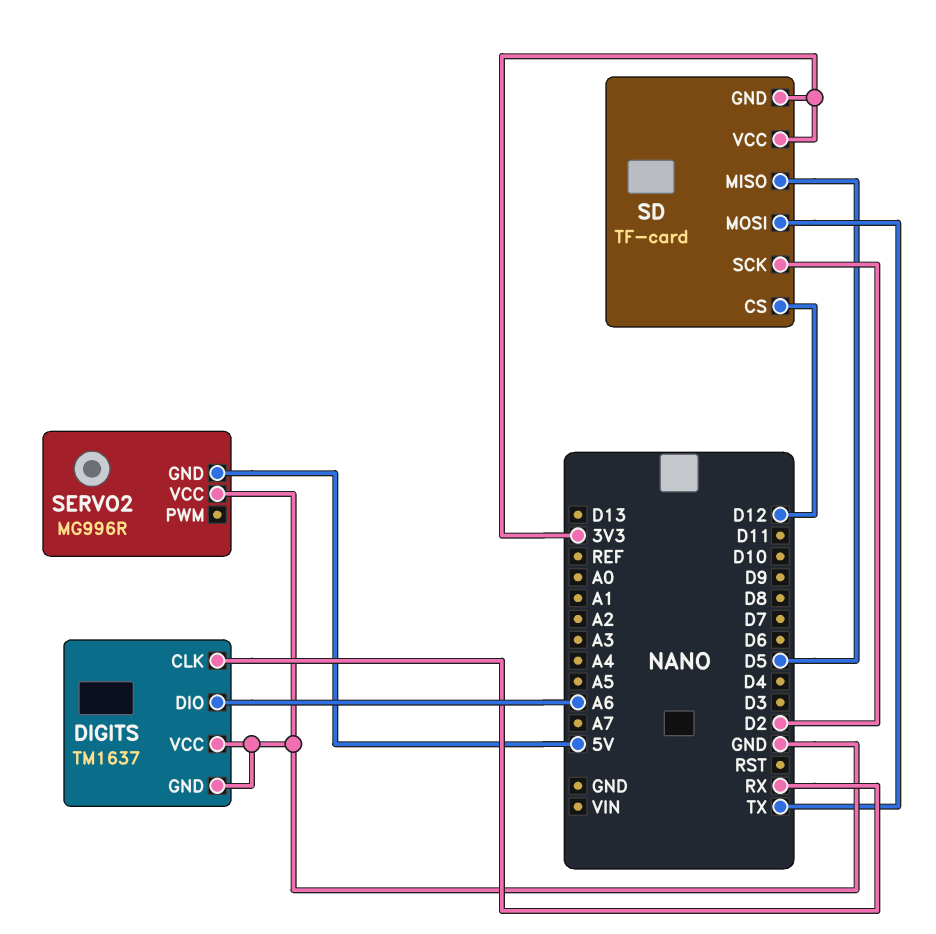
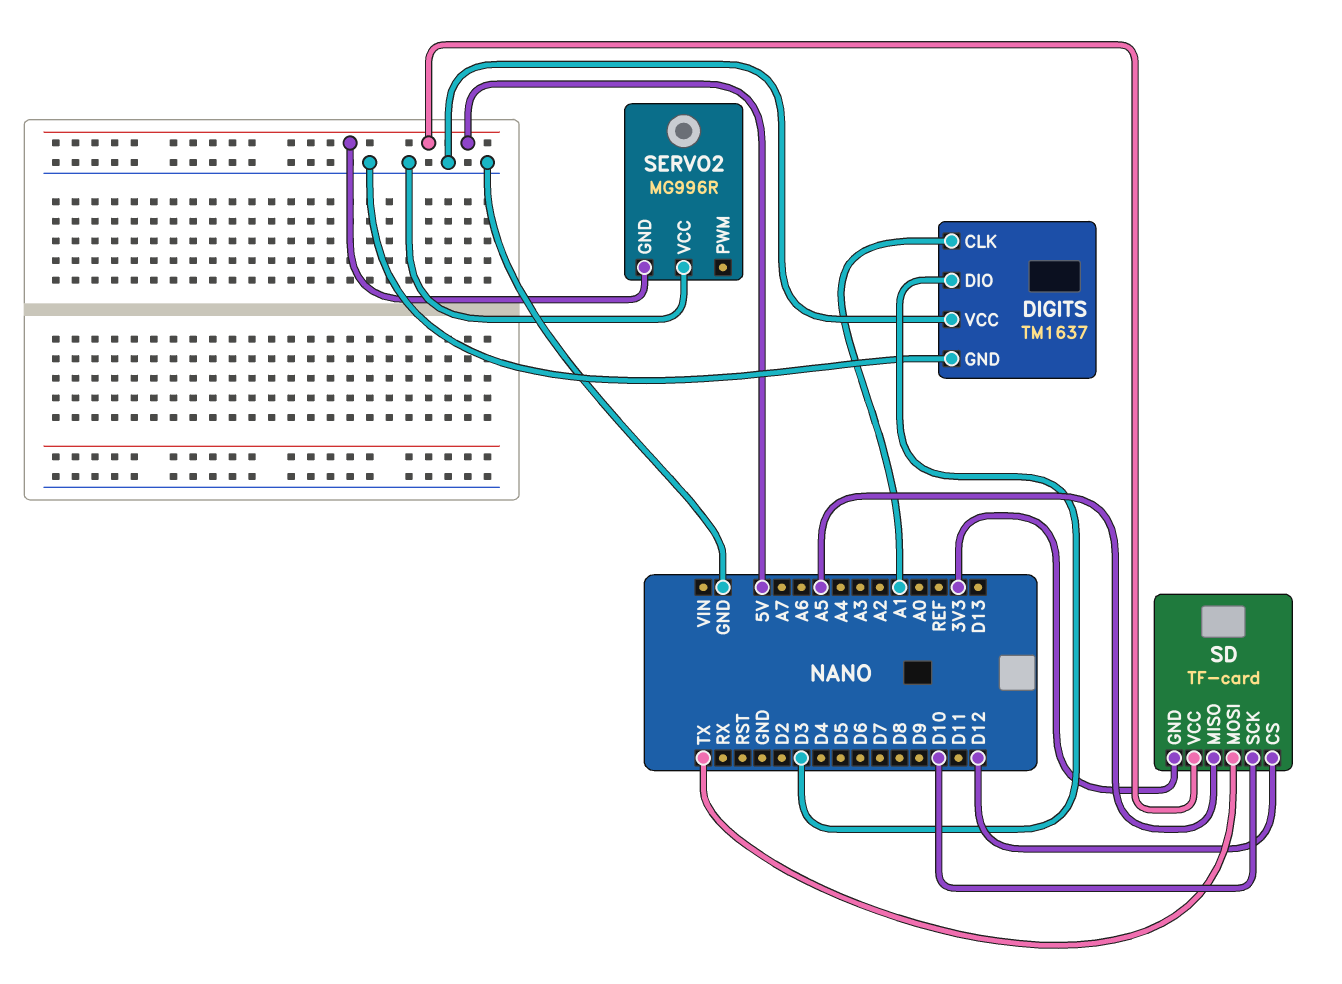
DIGITS pin CLK: RX -> A1
DIGITS pin DIO: A6 -> D3
SD pin MISO: D5 -> A5
SD pin SCK: D2 -> D10
SD pin VCC: 3V3 -> 5V

